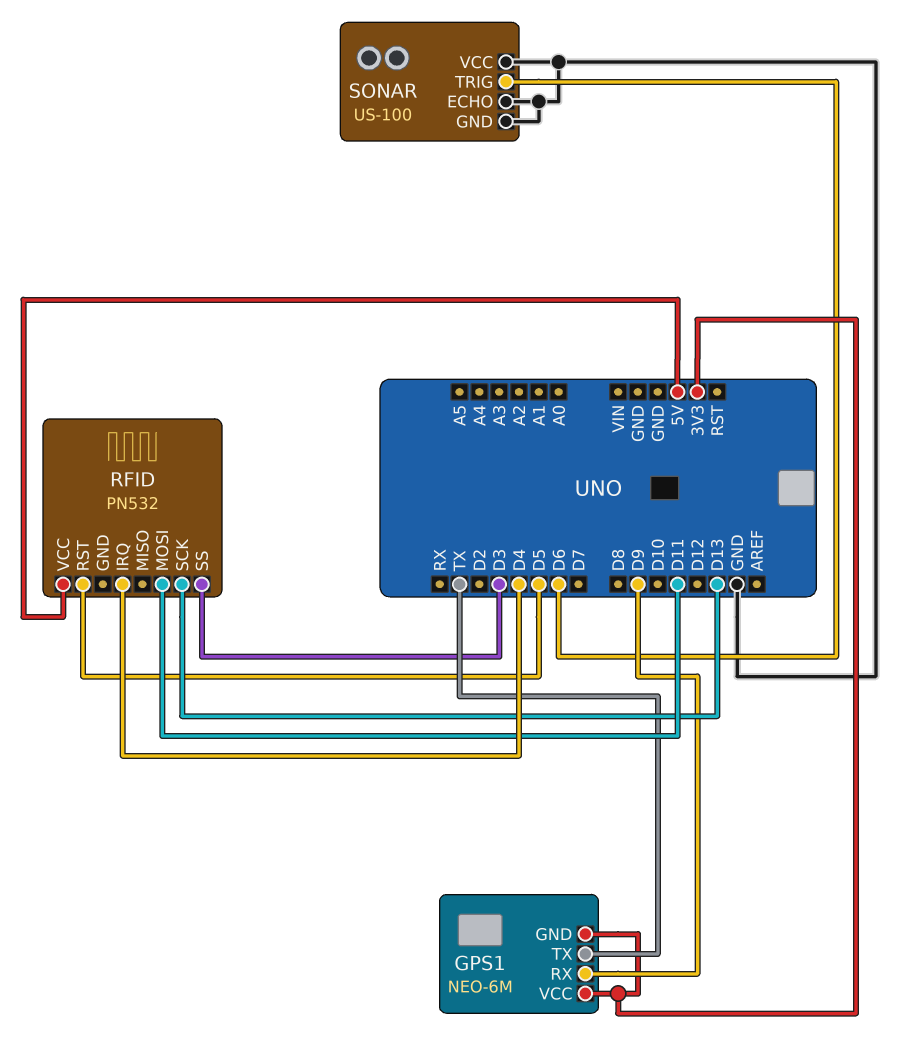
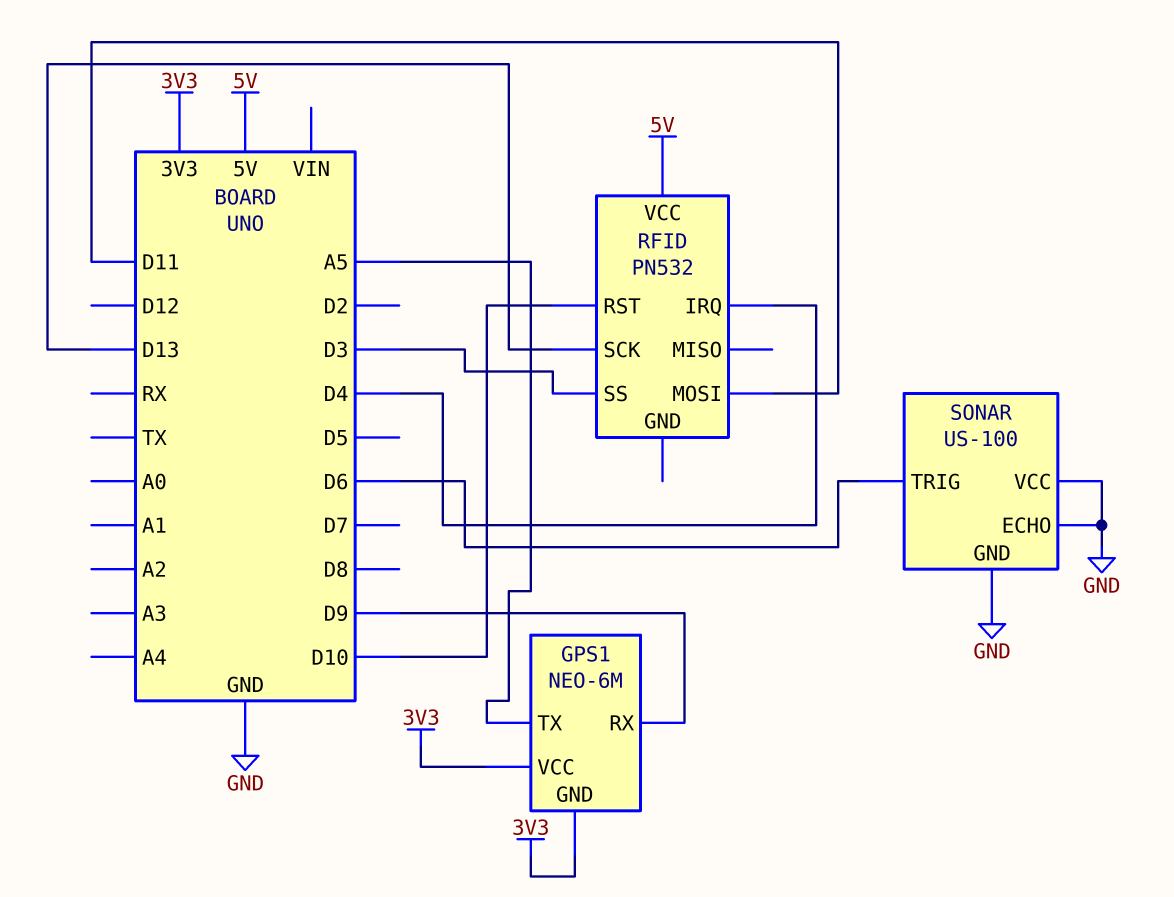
GPS1 pin TX: TX -> A5
RFID pin RST: D5 -> D10

